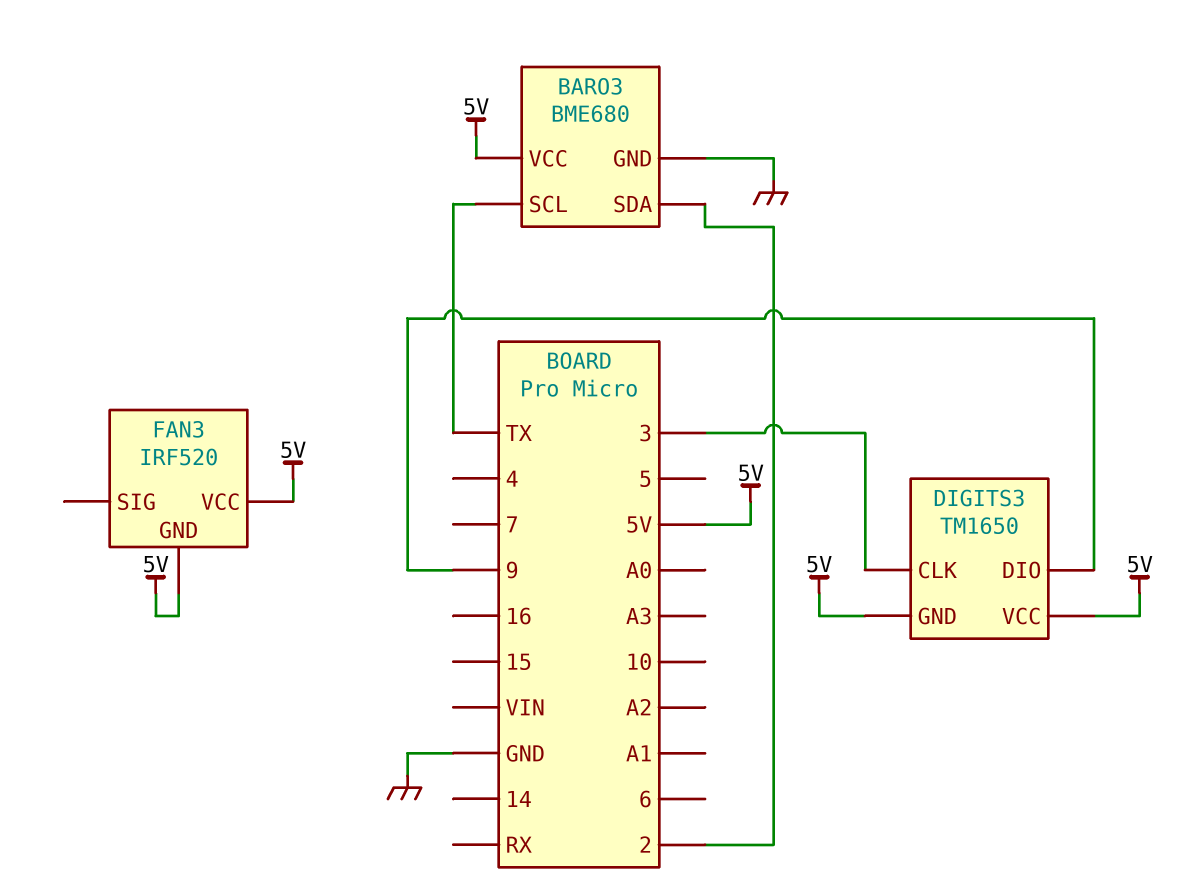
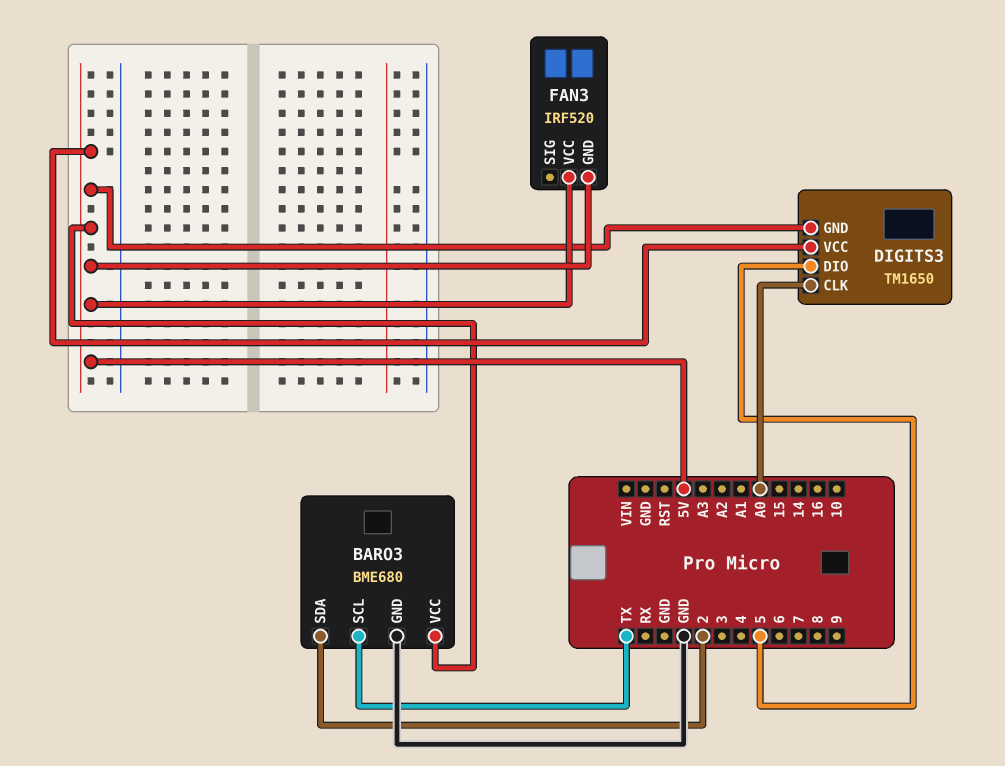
DIGITS3 pin CLK: 3 -> A0
DIGITS3 pin DIO: 9 -> 5

